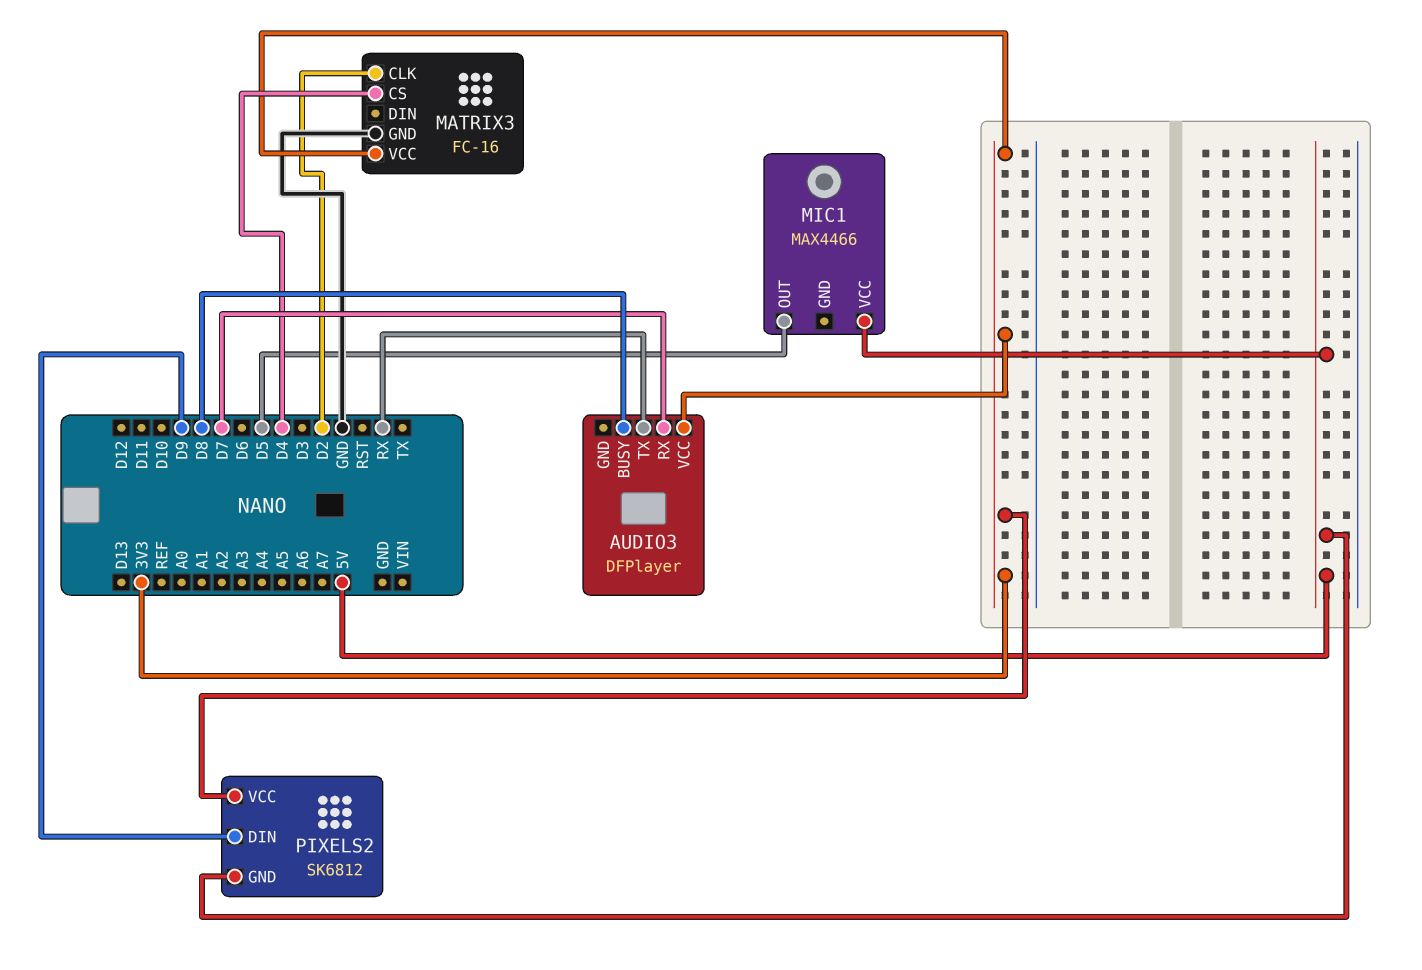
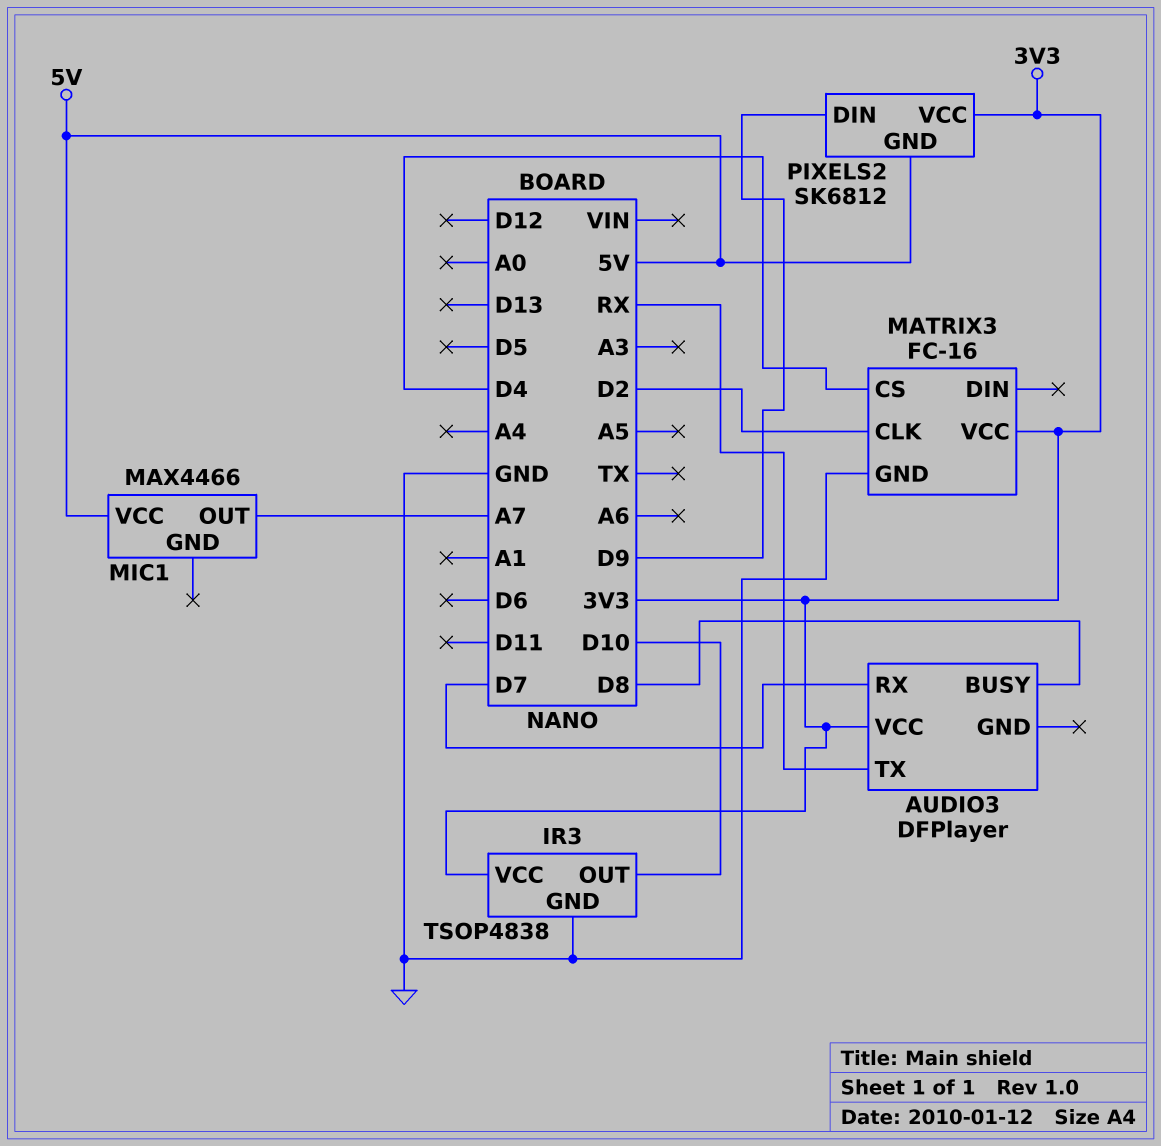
IR3: none -> TSOP4838
IR3 pin GND: none -> GND
IR3 pin OUT: none -> D10
IR3 pin VCC: none -> 3V3
MIC1 pin OUT: D5 -> A7

